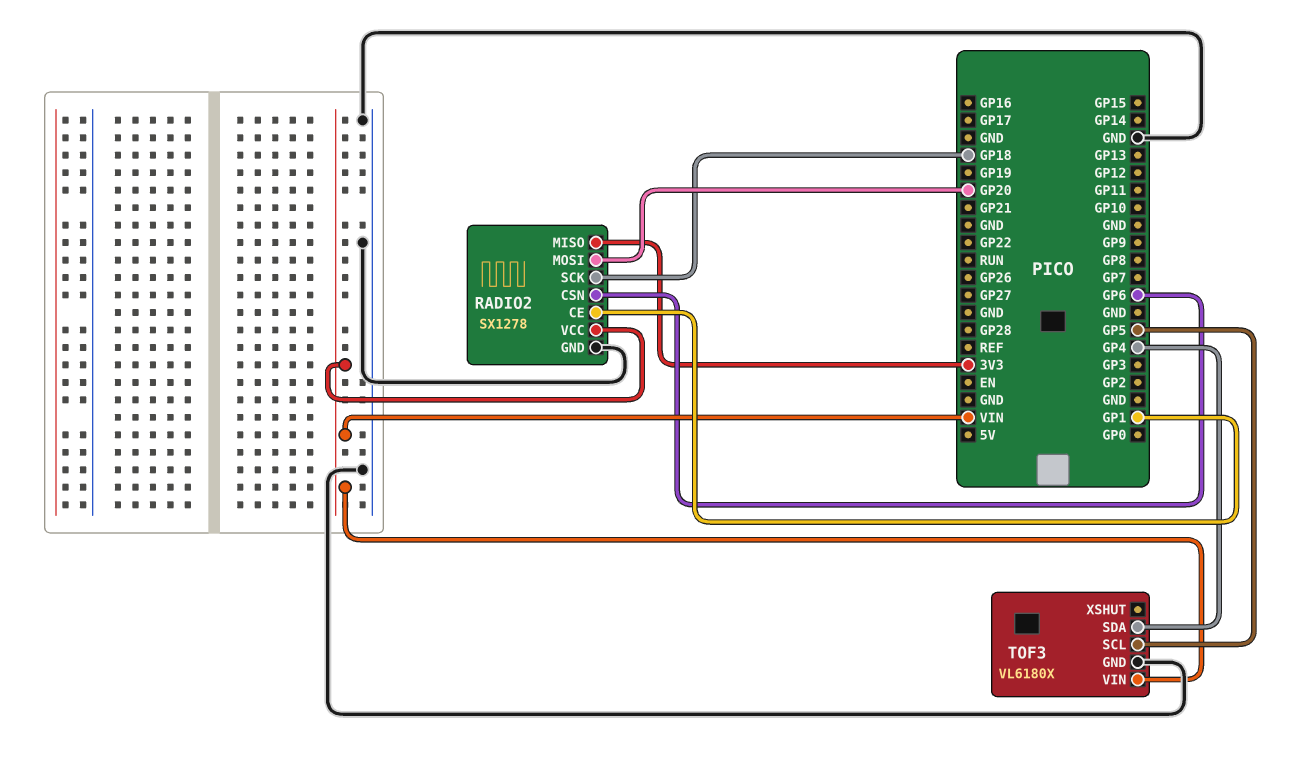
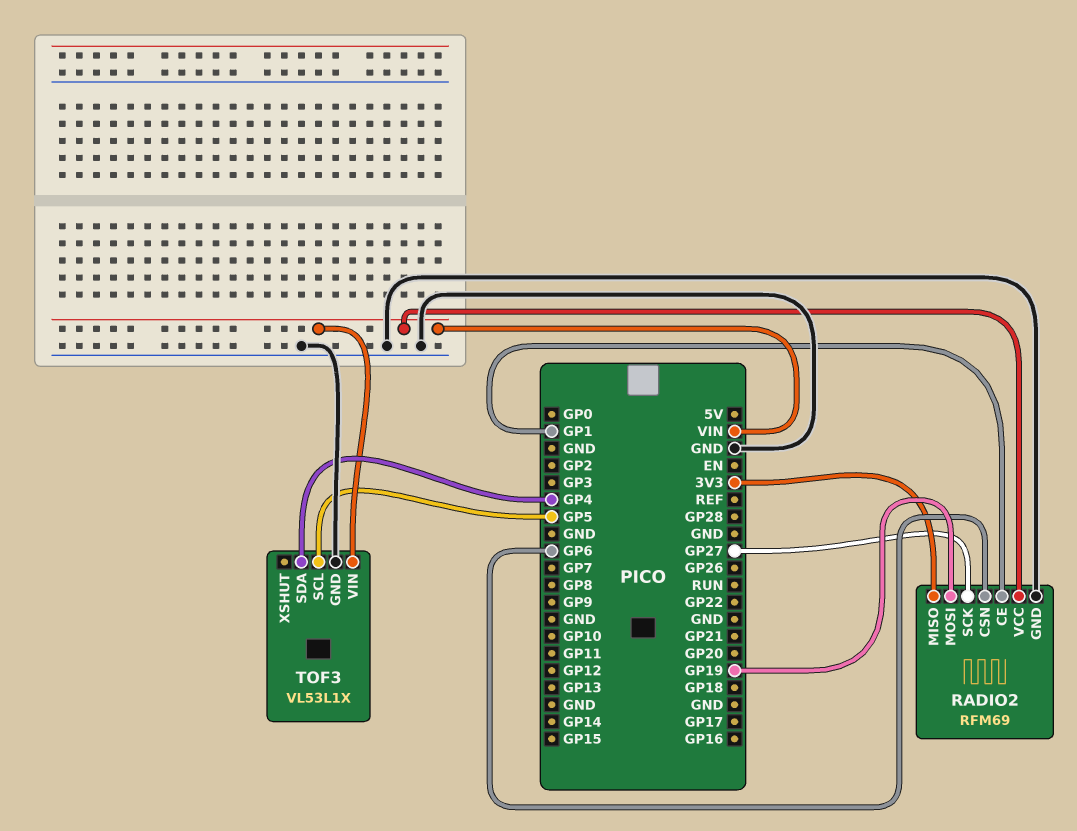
RADIO2: SX1278 -> RFM69
RADIO2 pin MOSI: GP20 -> GP19
RADIO2 pin SCK: GP18 -> GP27
TOF3: VL6180X -> VL53L1X

